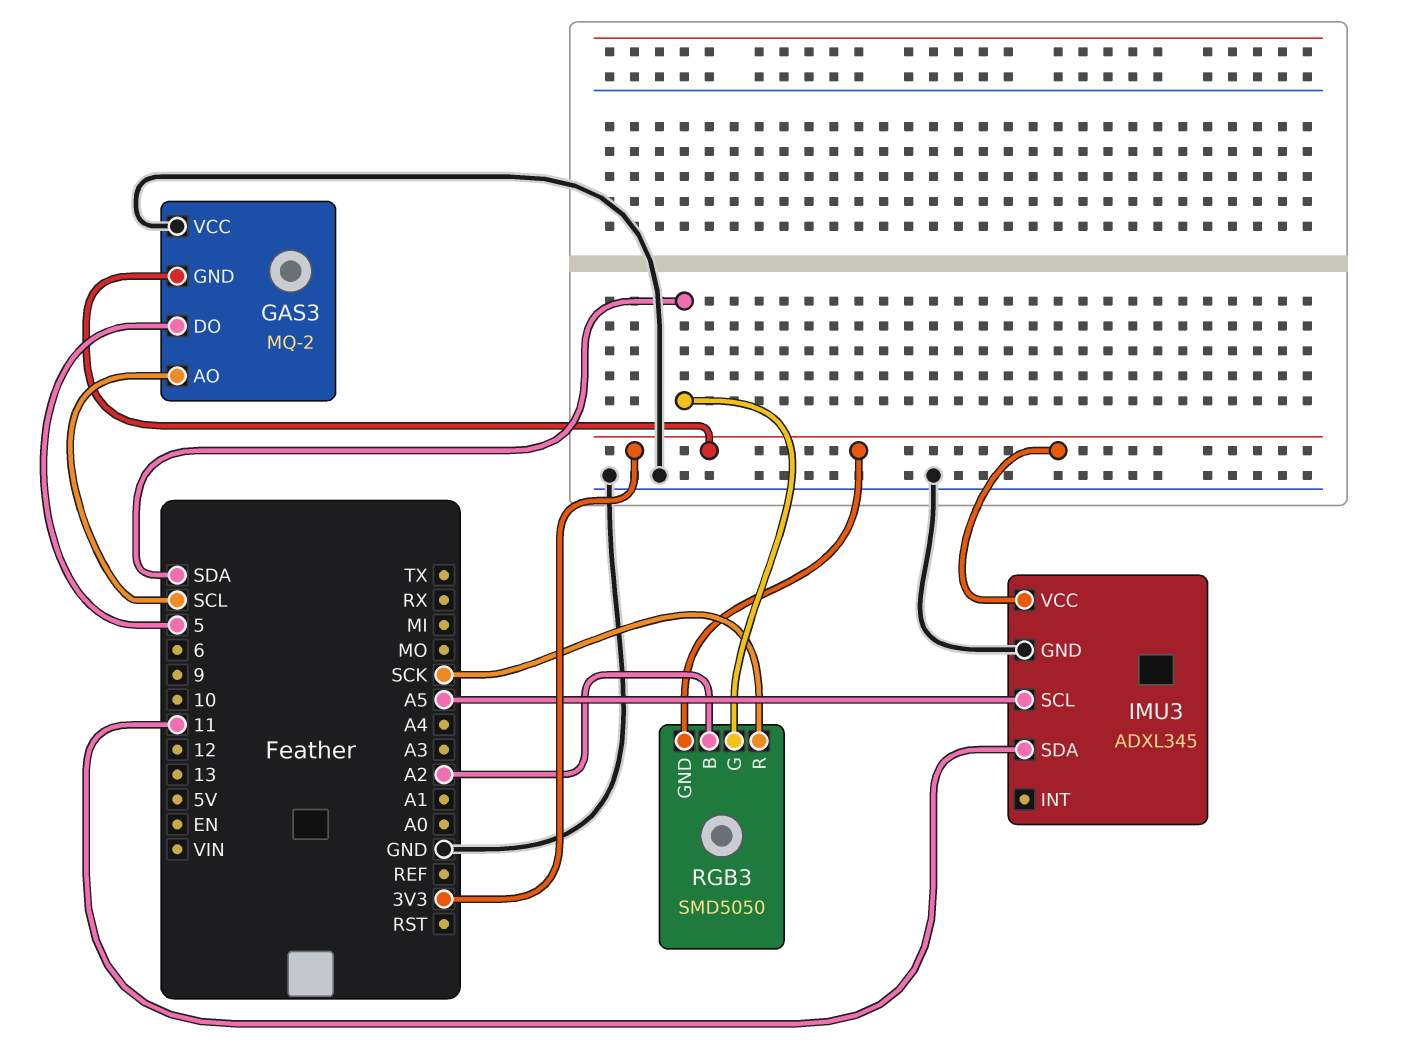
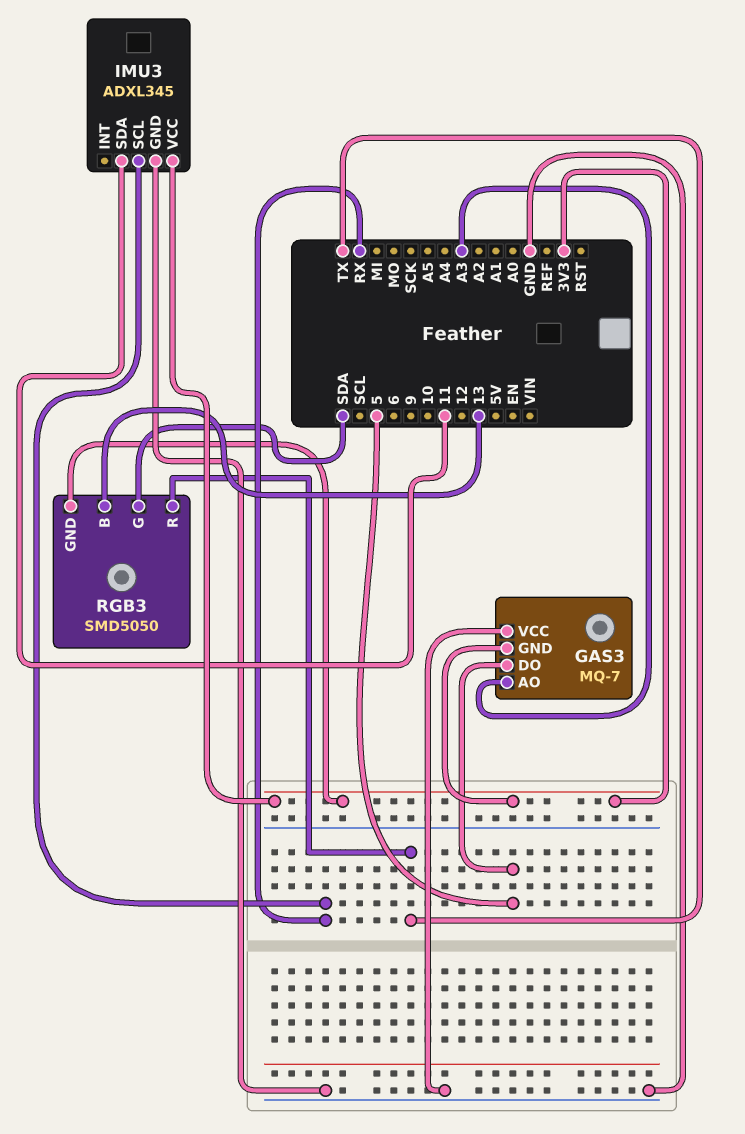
GAS3: MQ-2 -> MQ-7
GAS3 pin AO: SCL -> A3
IMU3 pin SCL: A5 -> RX
RGB3 pin B: A2 -> 13
RGB3 pin R: SCK -> TX

